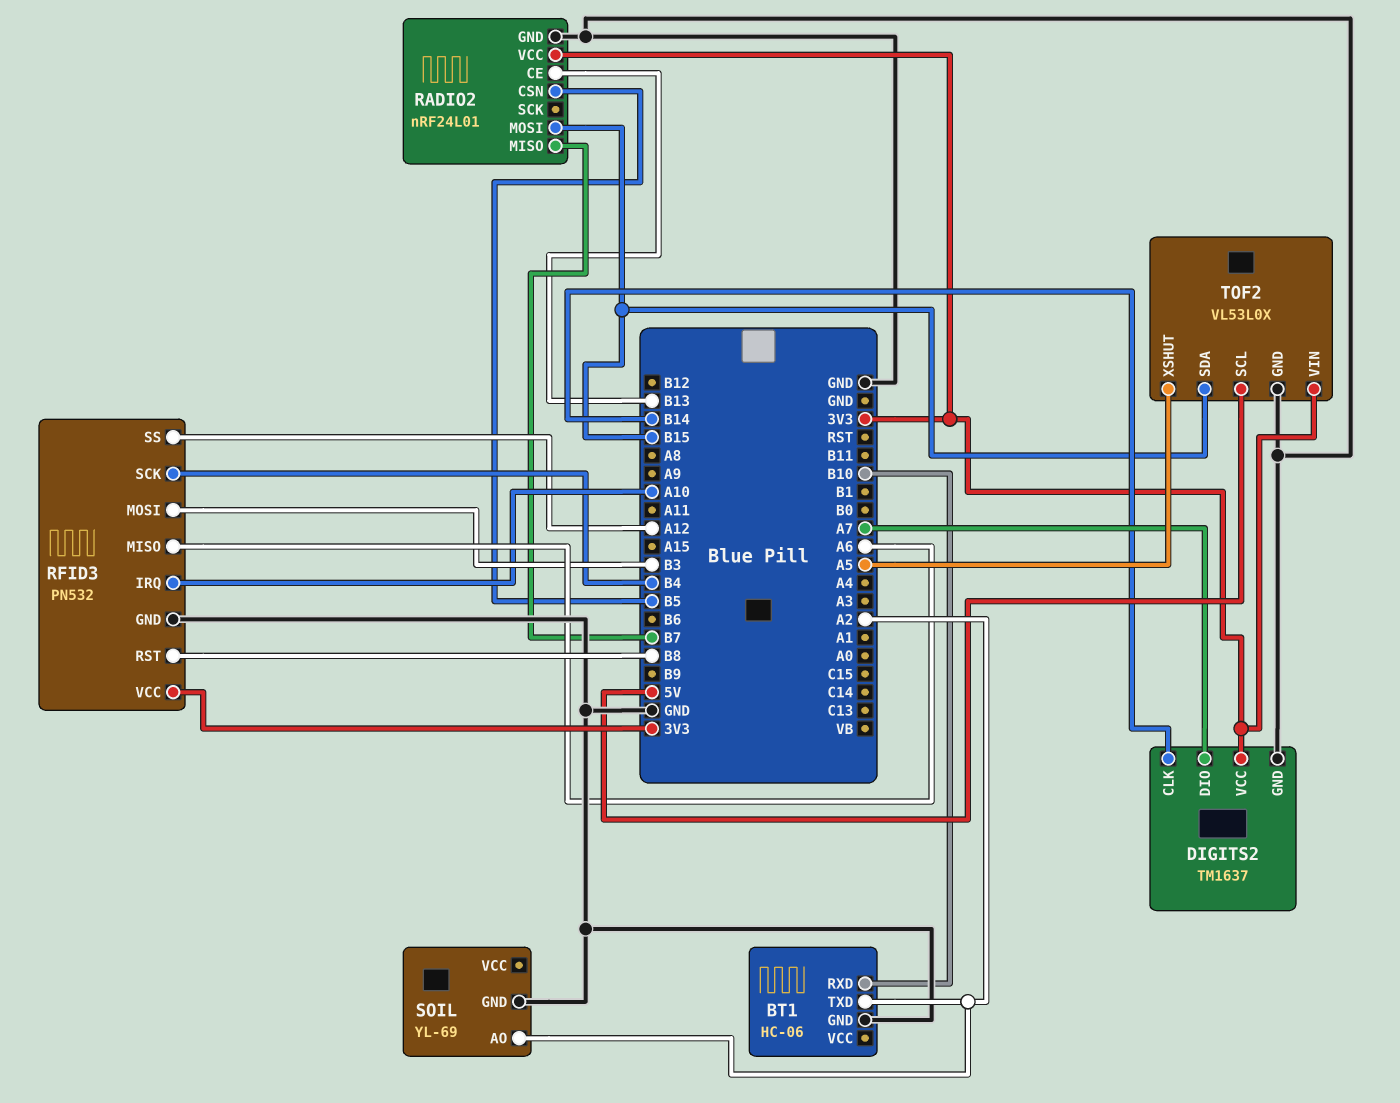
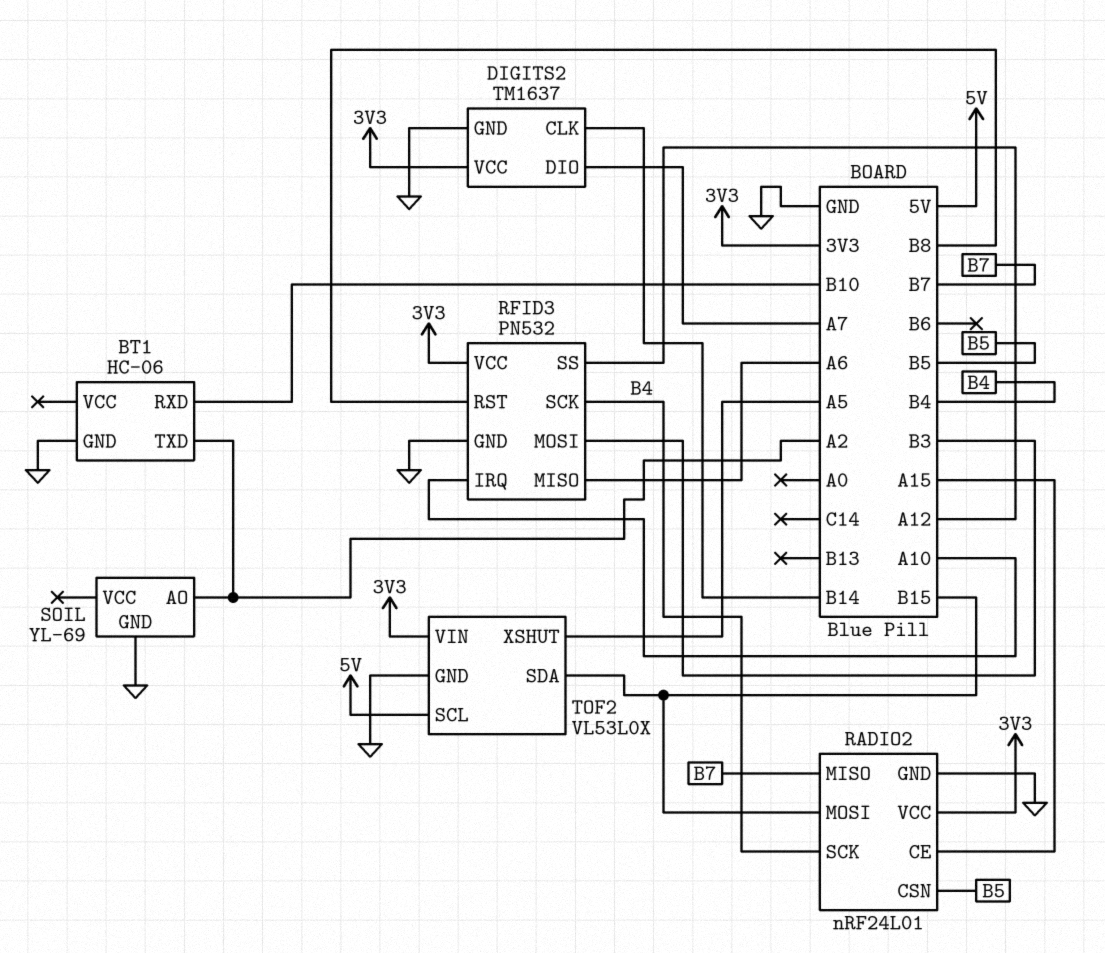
RADIO2 pin CE: B13 -> A15
RADIO2 pin SCK: none -> B4

